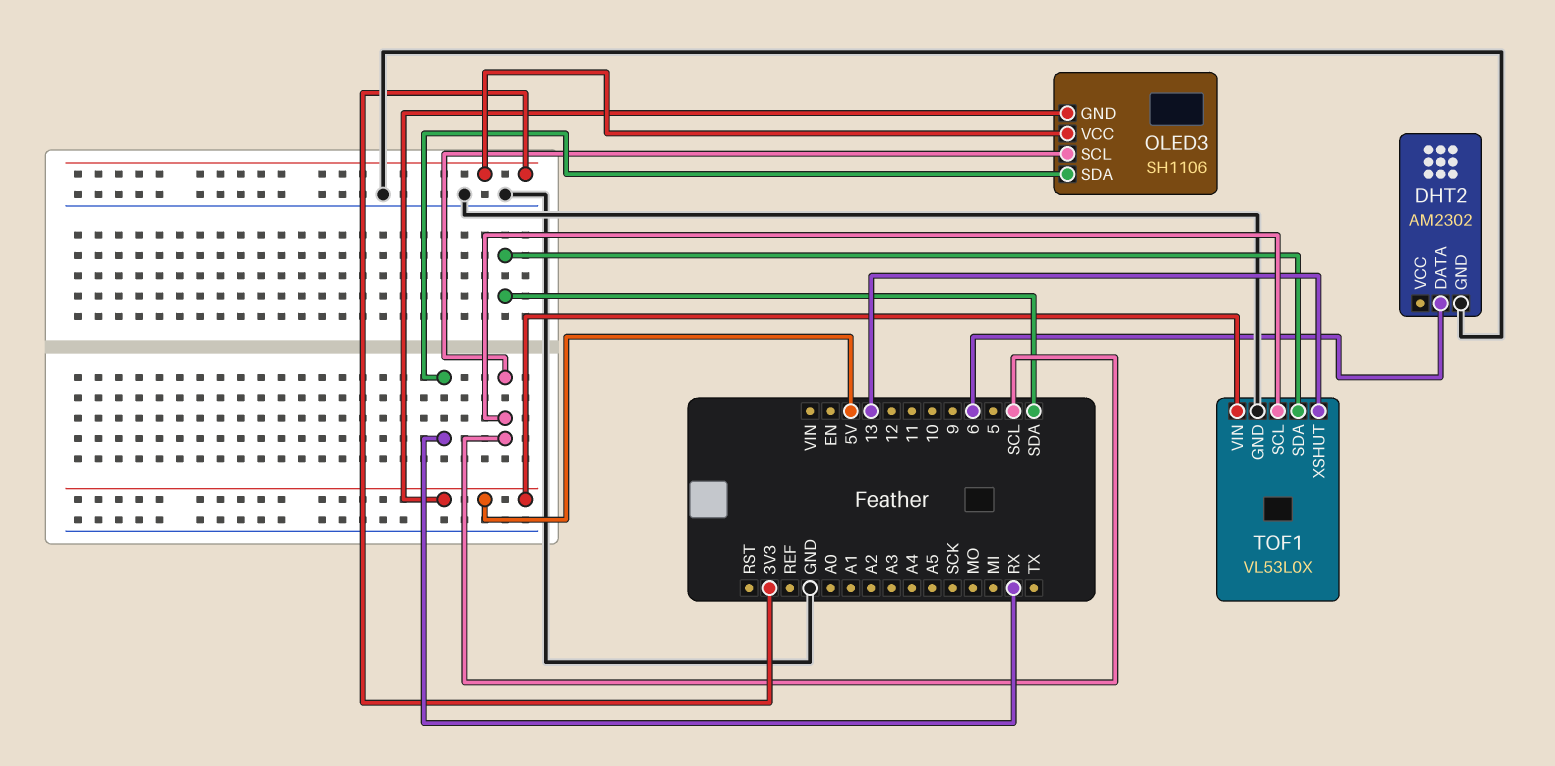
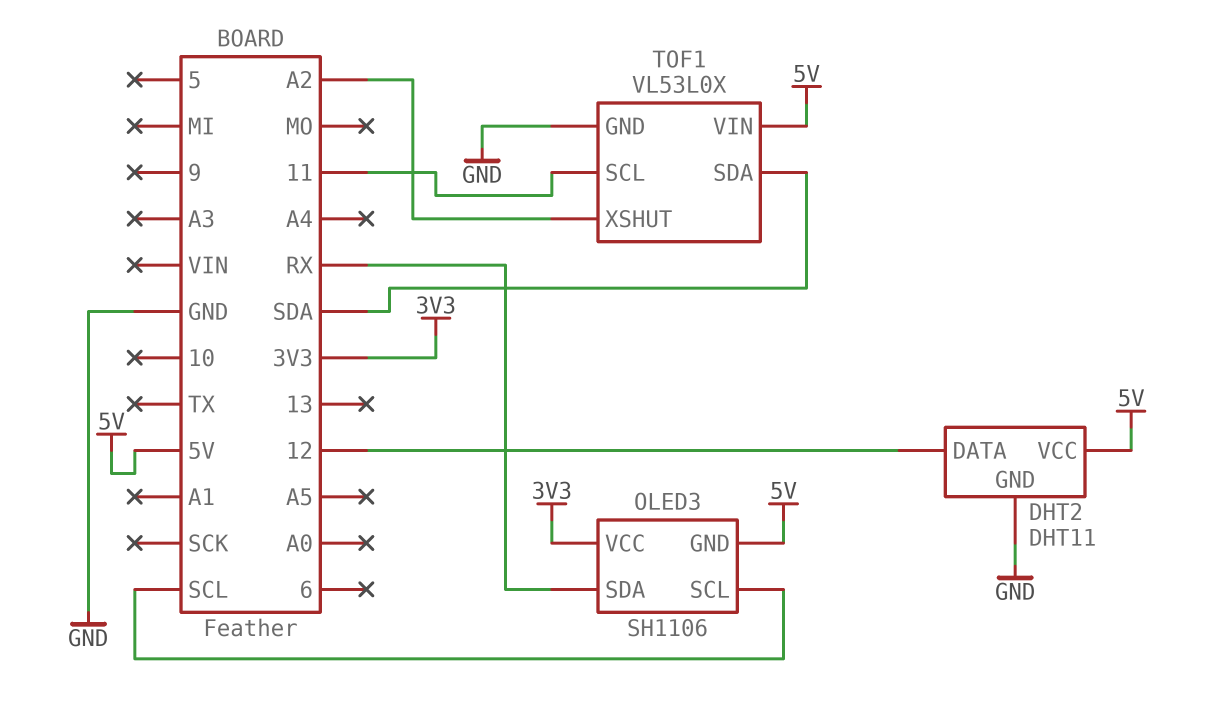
DHT2: AM2302 -> DHT11
DHT2 pin DATA: 6 -> 12
DHT2 pin VCC: none -> 5V
TOF1 pin SCL: SCL -> 11
TOF1 pin XSHUT: 13 -> A2

